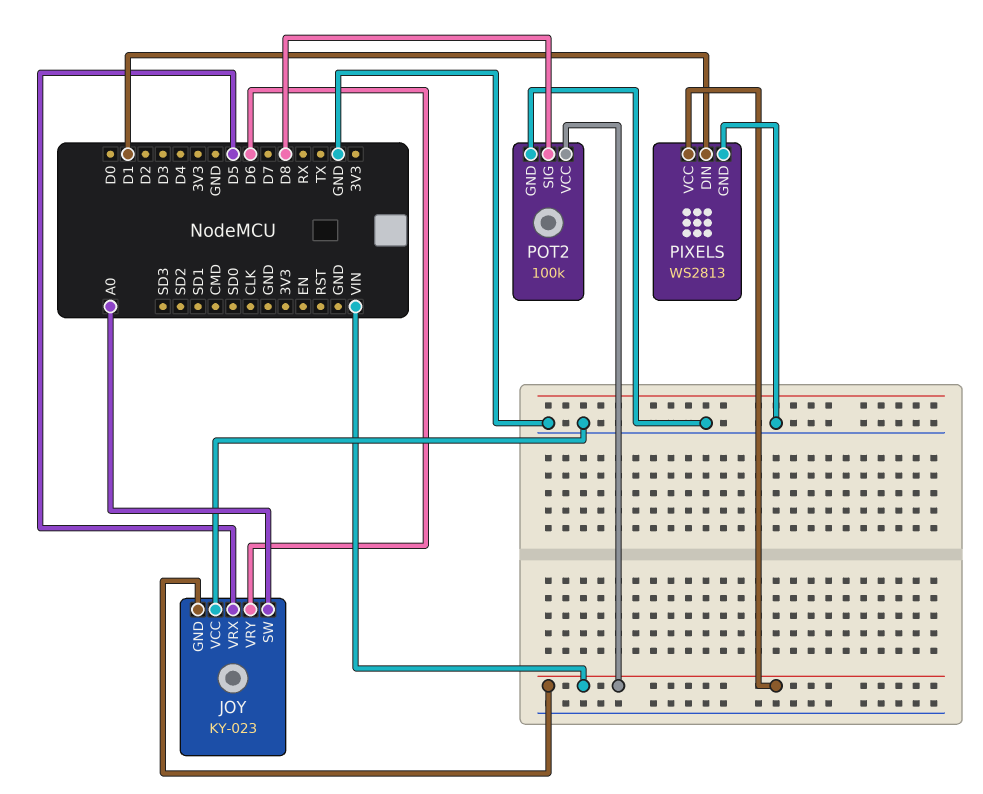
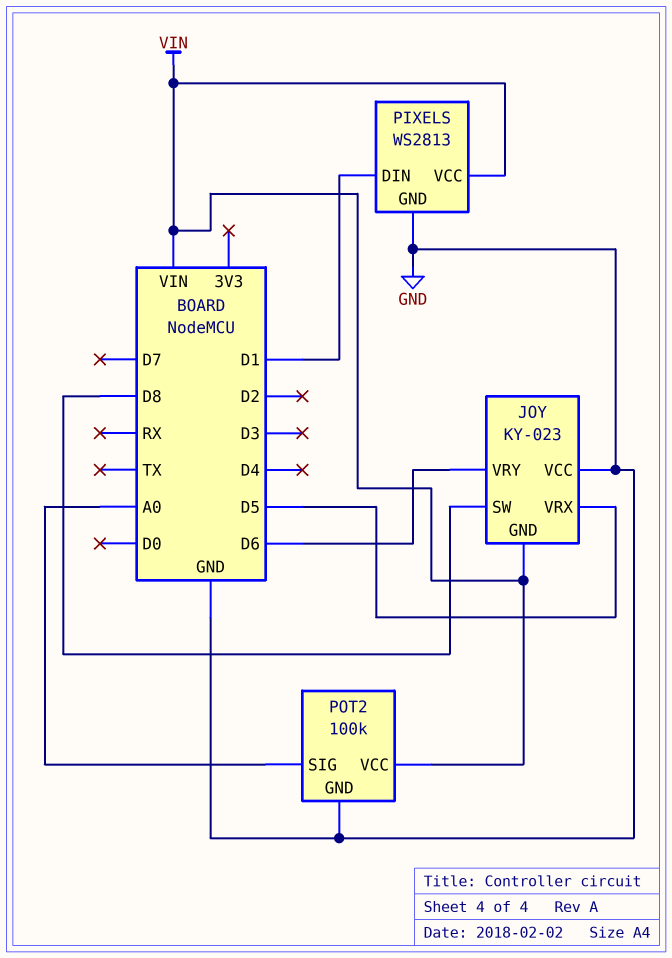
JOY pin SW: A0 -> D8
POT2 pin SIG: D8 -> A0

